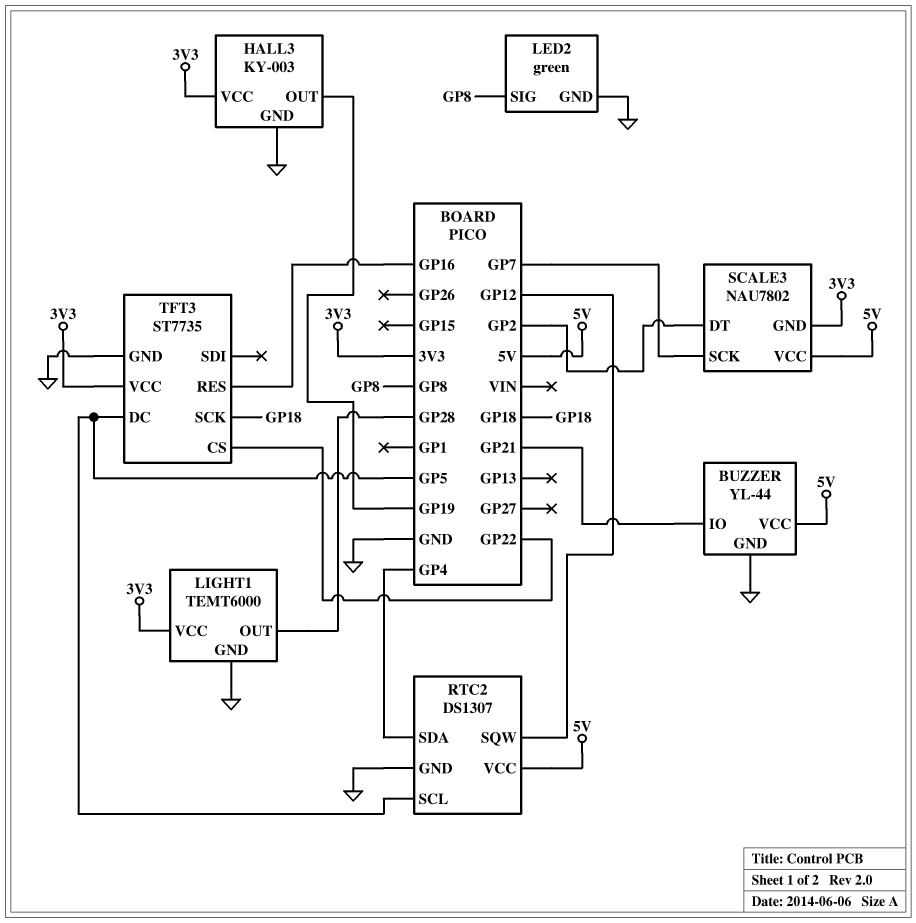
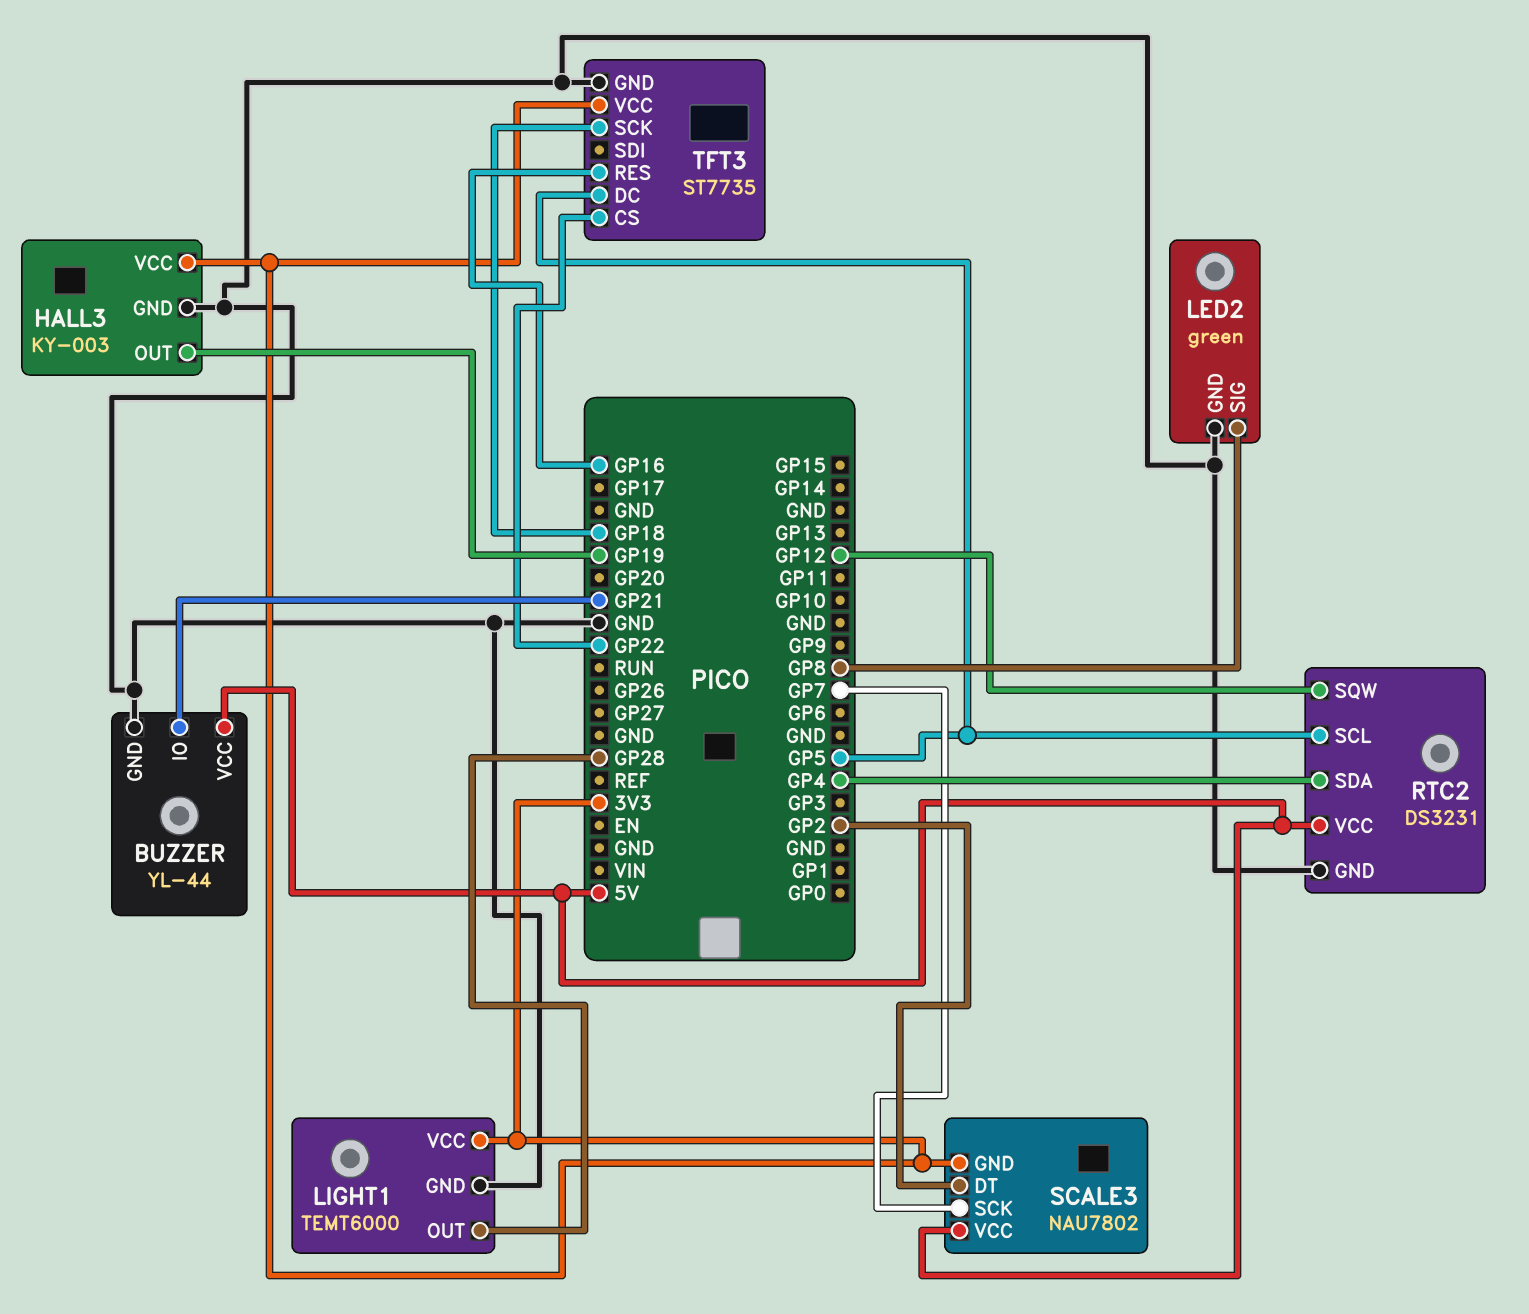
RTC2: DS1307 -> DS3231

